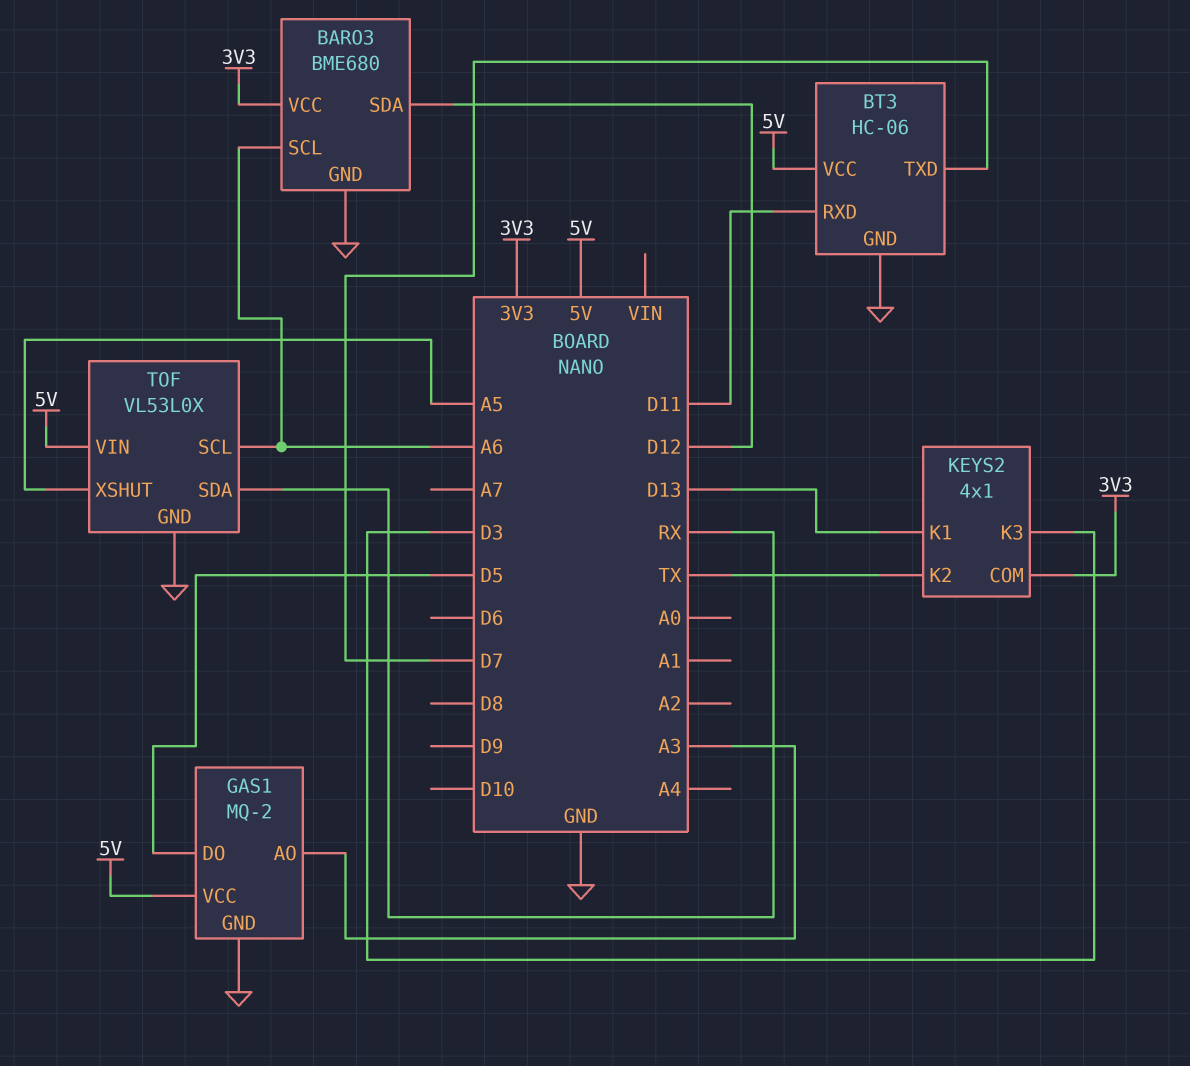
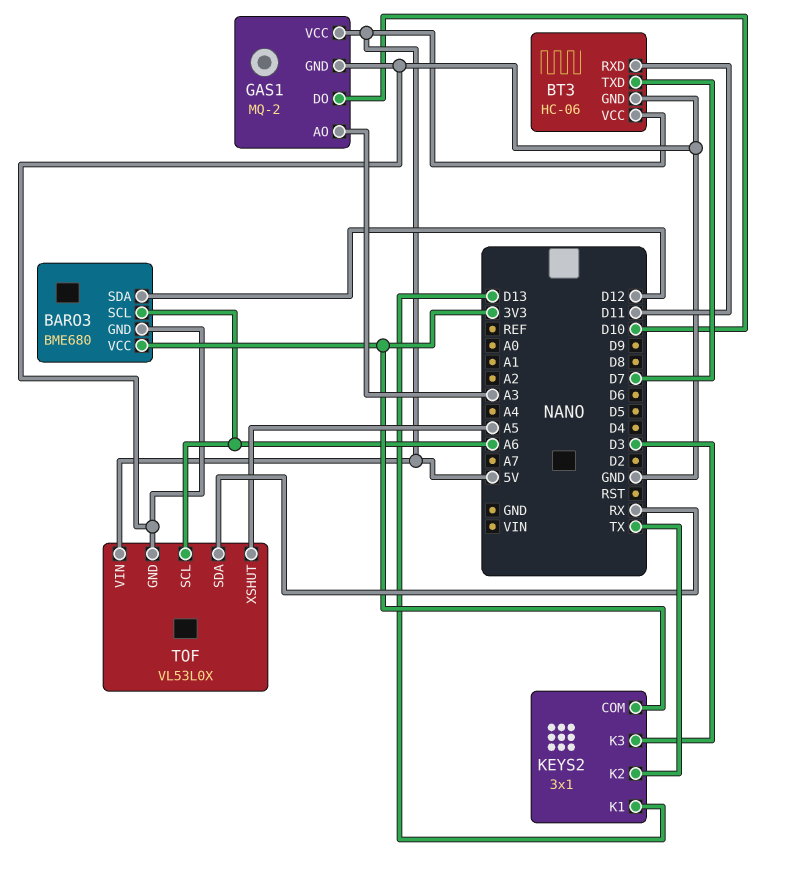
GAS1 pin DO: D5 -> D10
KEYS2: 4x1 -> 3x1

